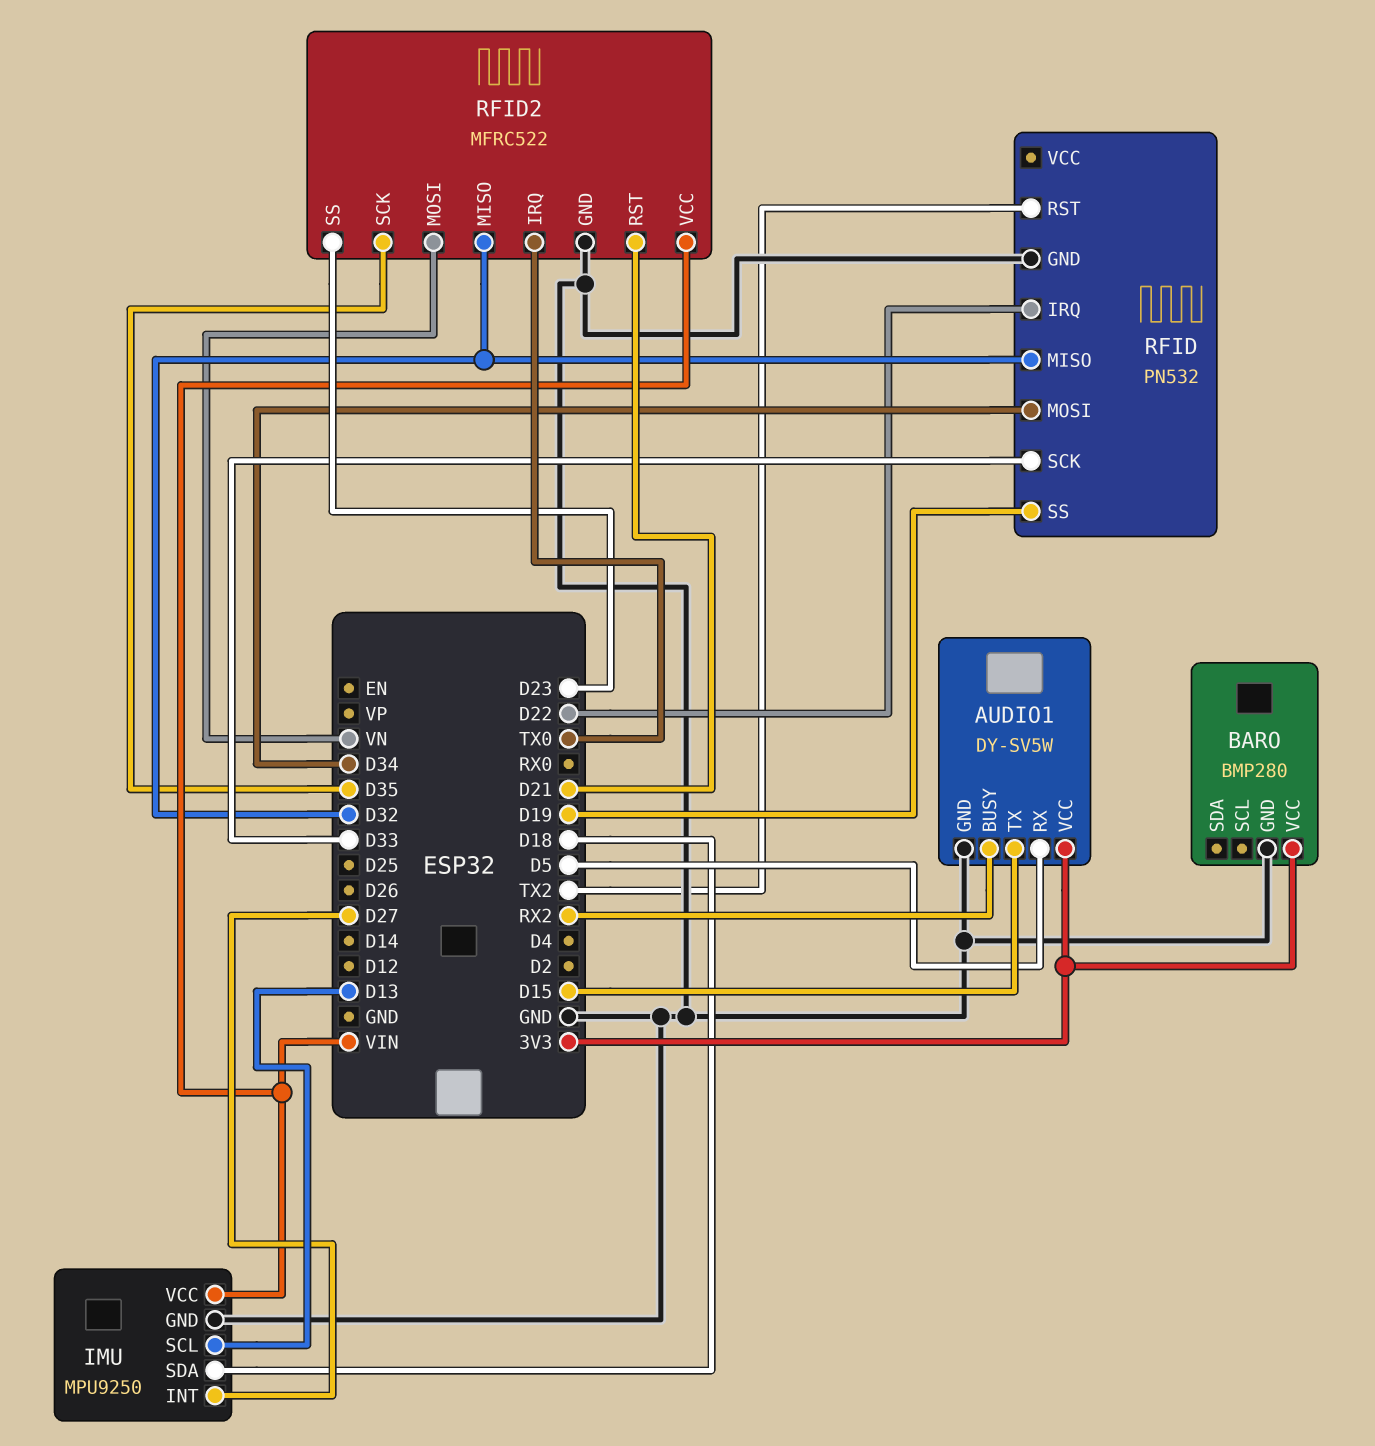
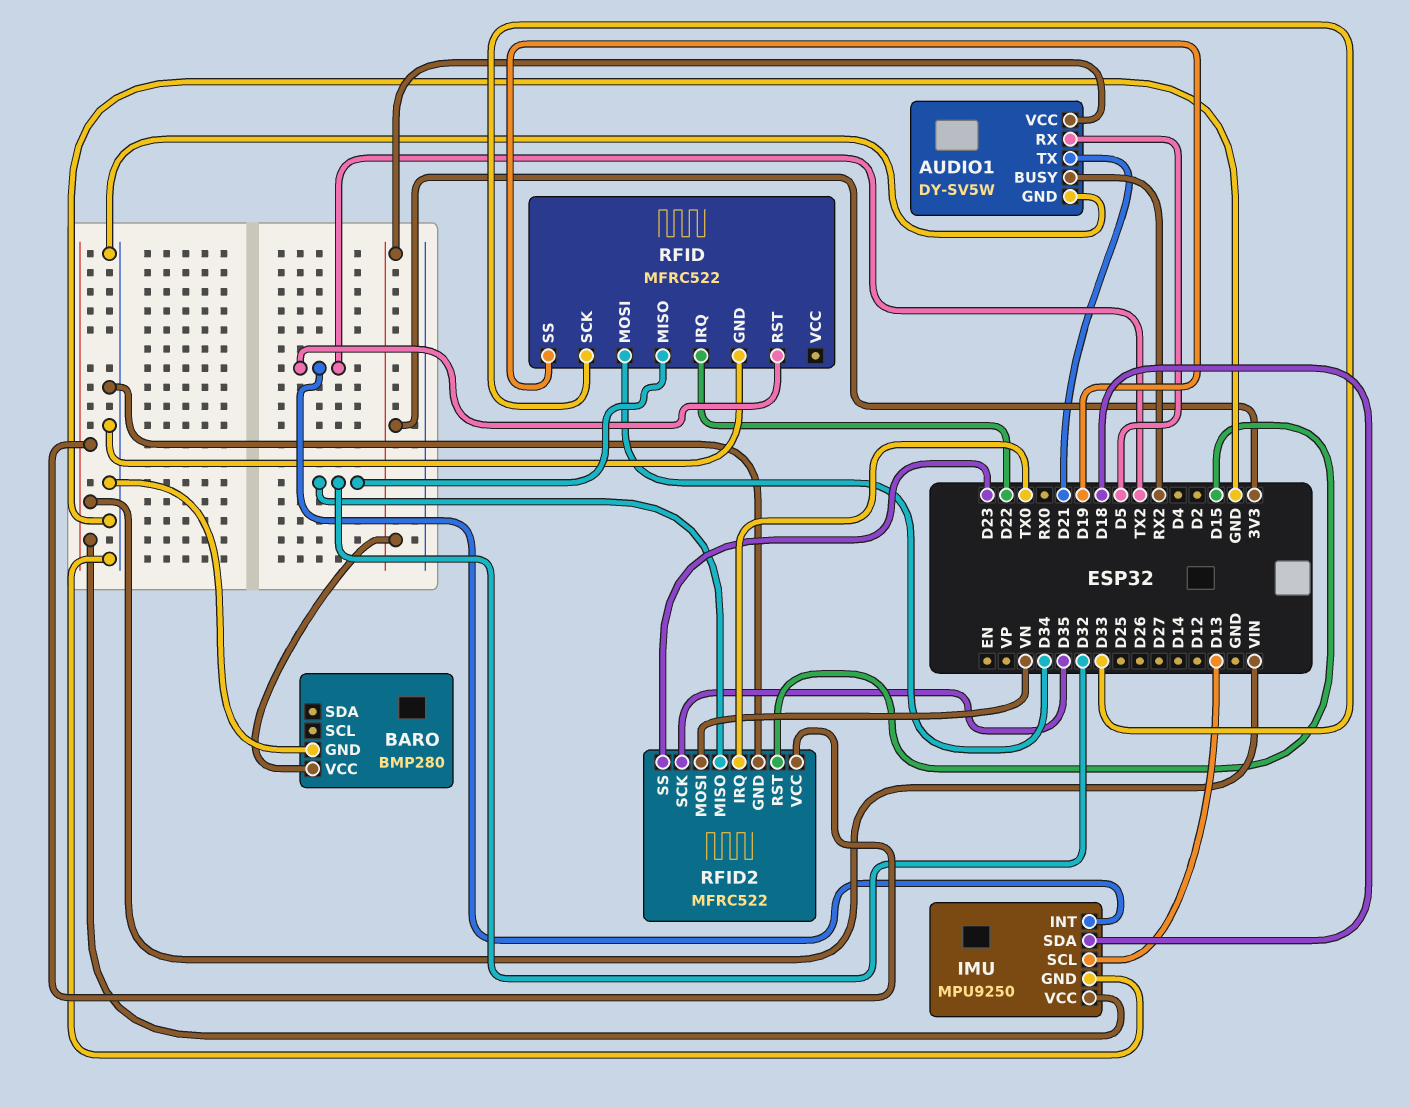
AUDIO1 pin TX: D15 -> D21
IMU pin INT: D27 -> TX2
RFID: PN532 -> MFRC522
RFID2 pin RST: D21 -> D15

